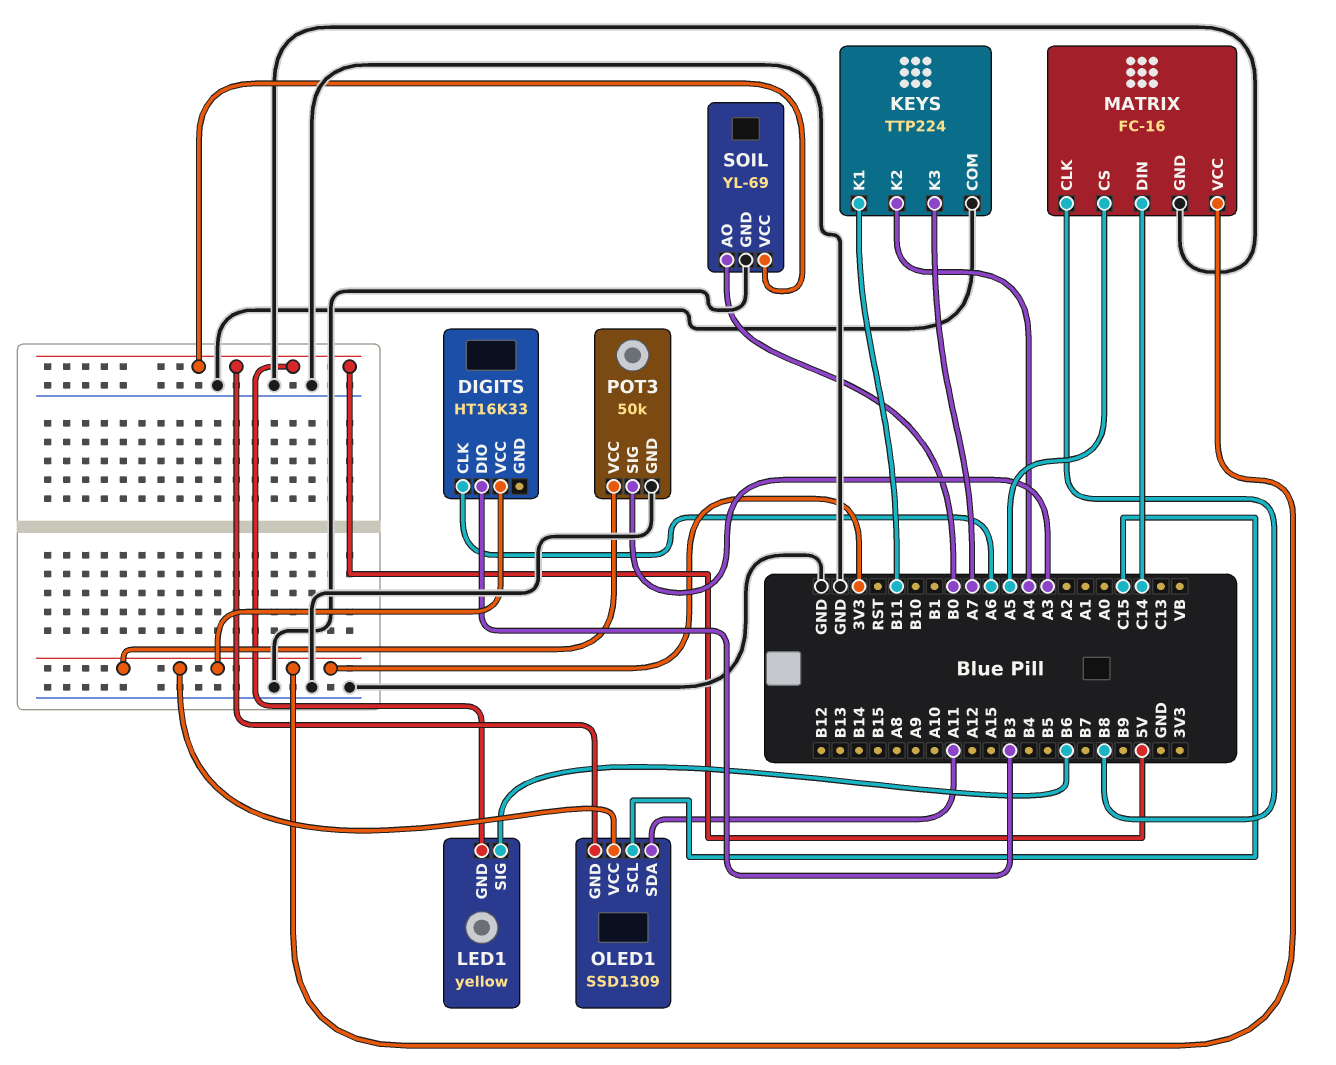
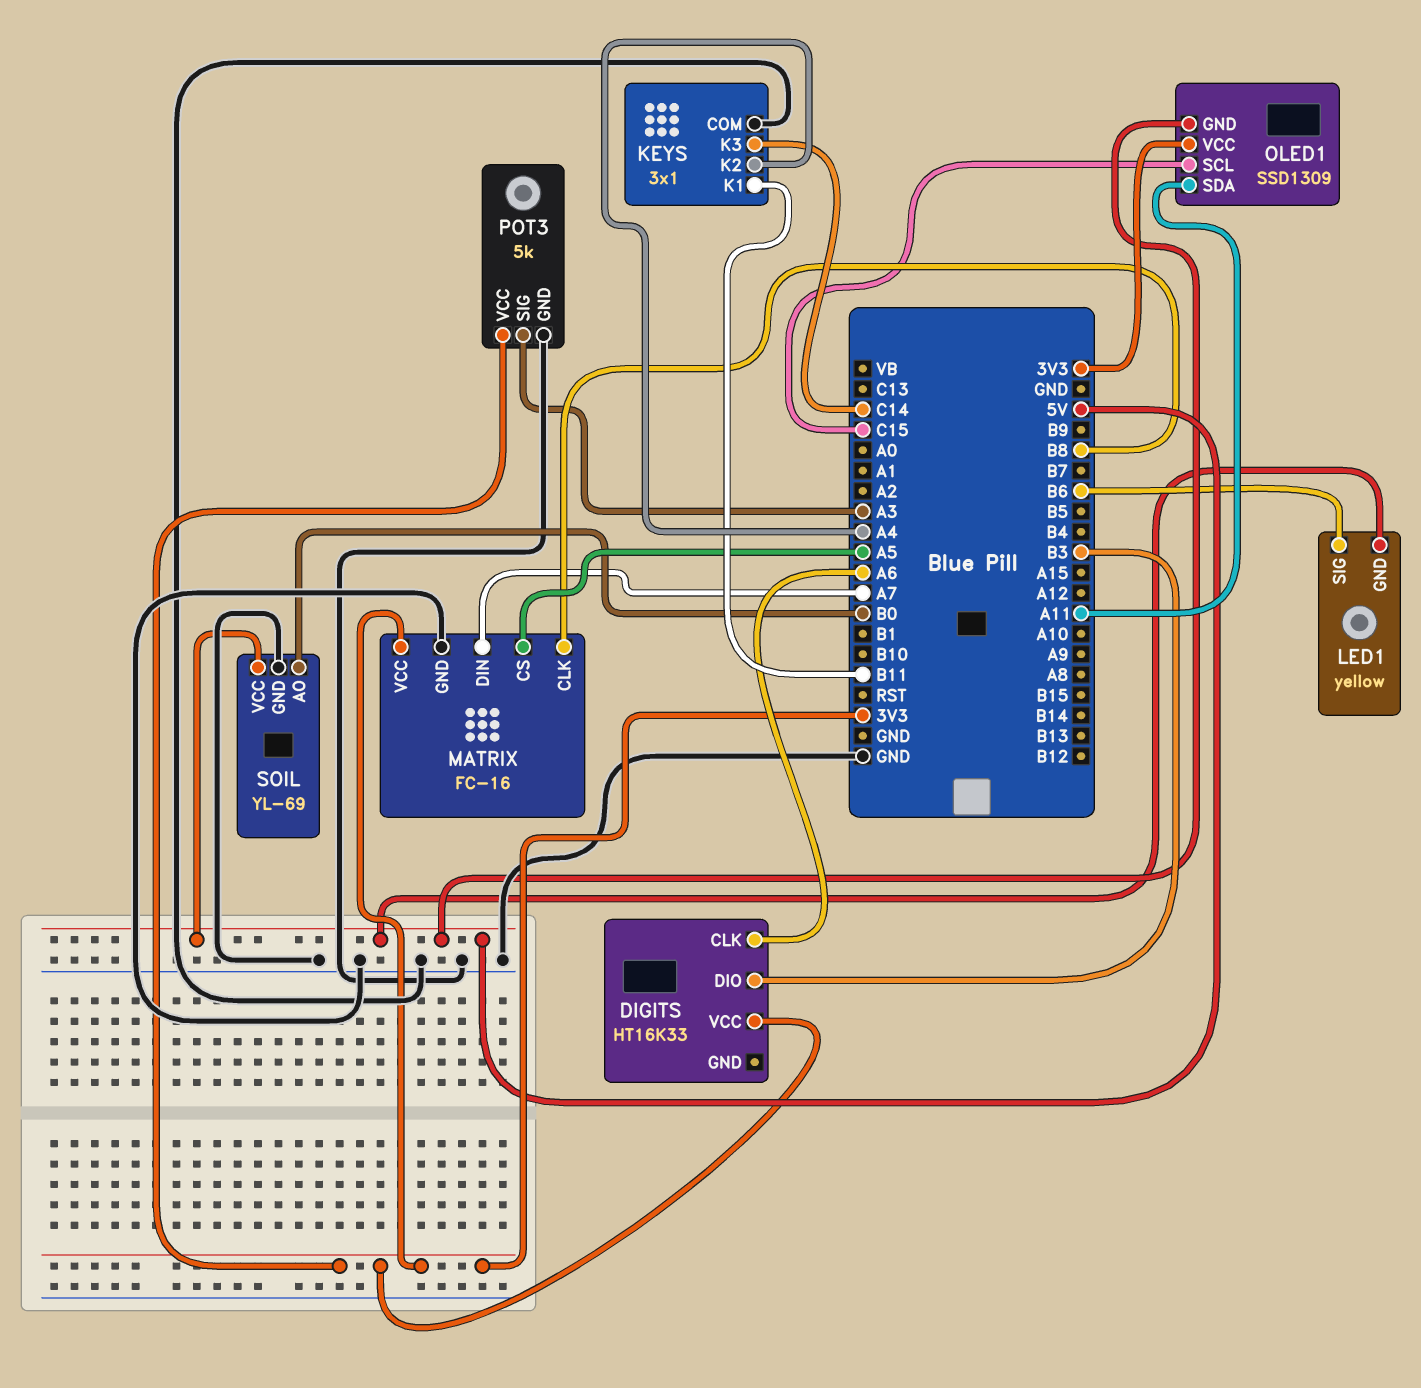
KEYS: TTP224 -> 3x1
KEYS pin K3: A7 -> C14
MATRIX pin DIN: C14 -> A7
POT3: 50k -> 5k

